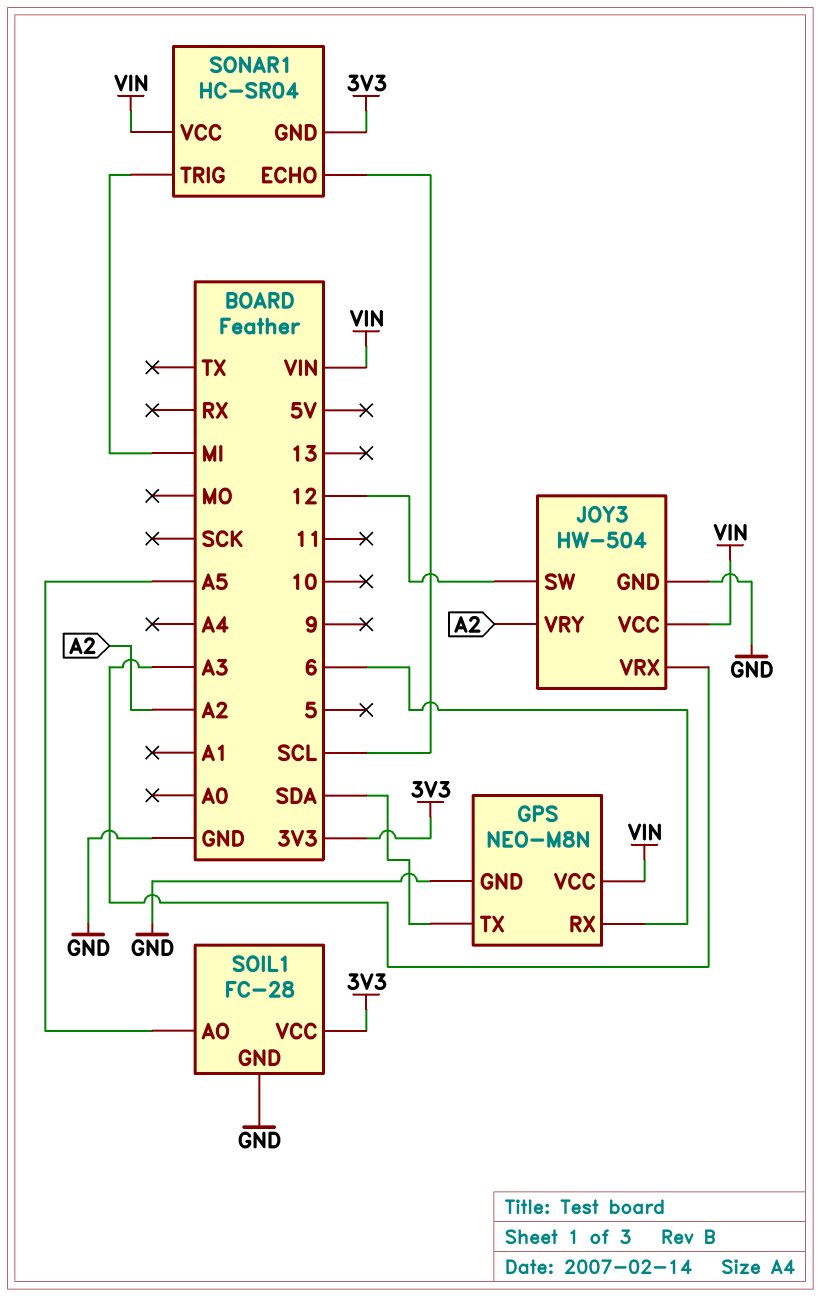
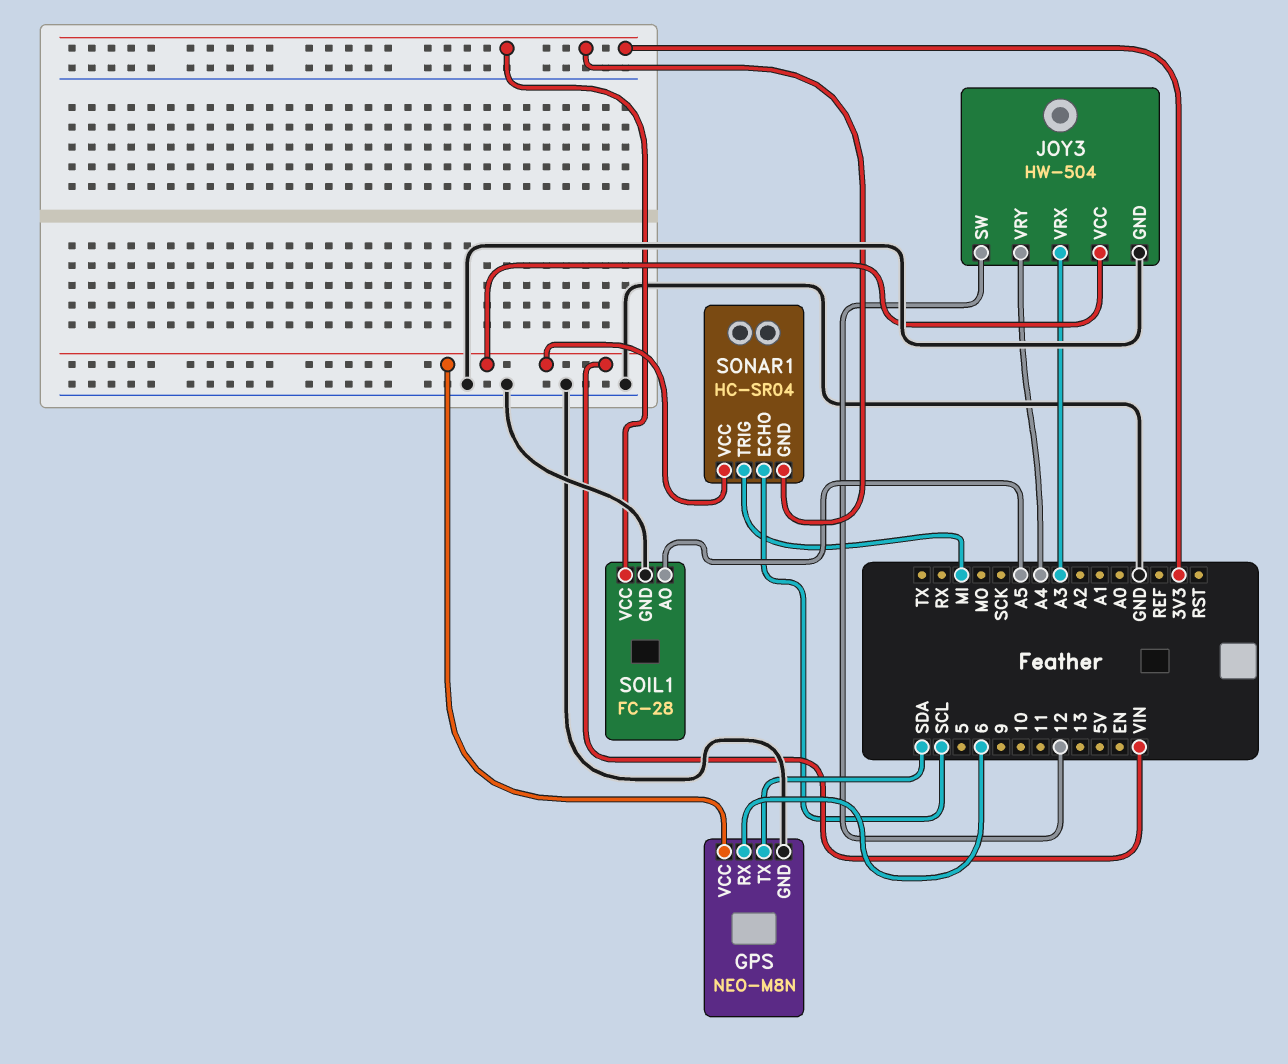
JOY3 pin VRY: A2 -> A4

